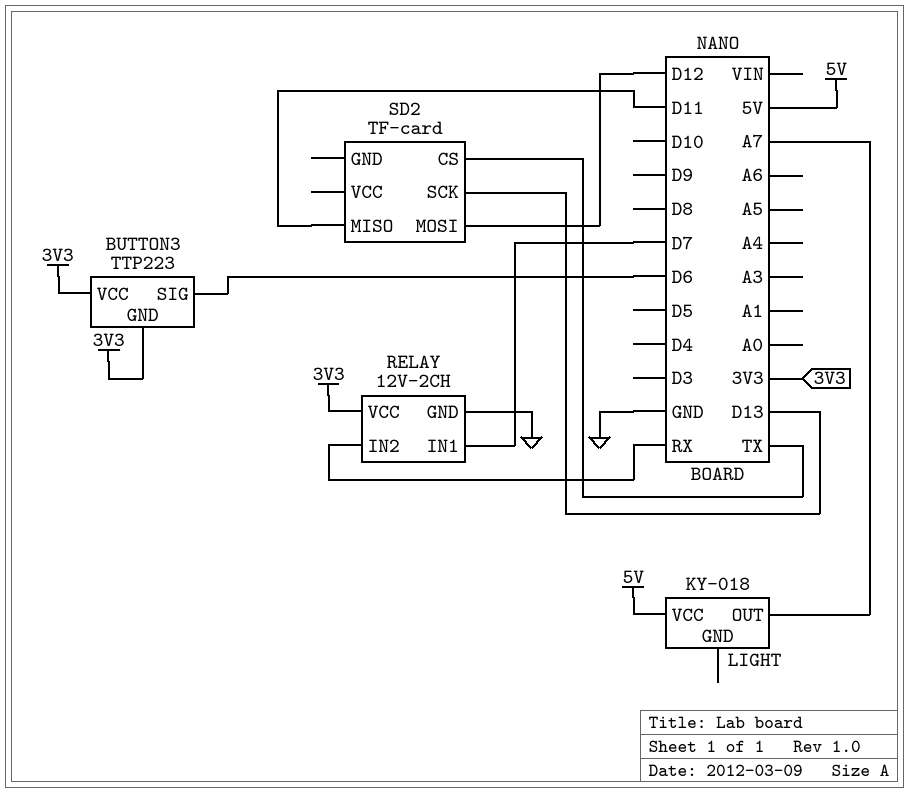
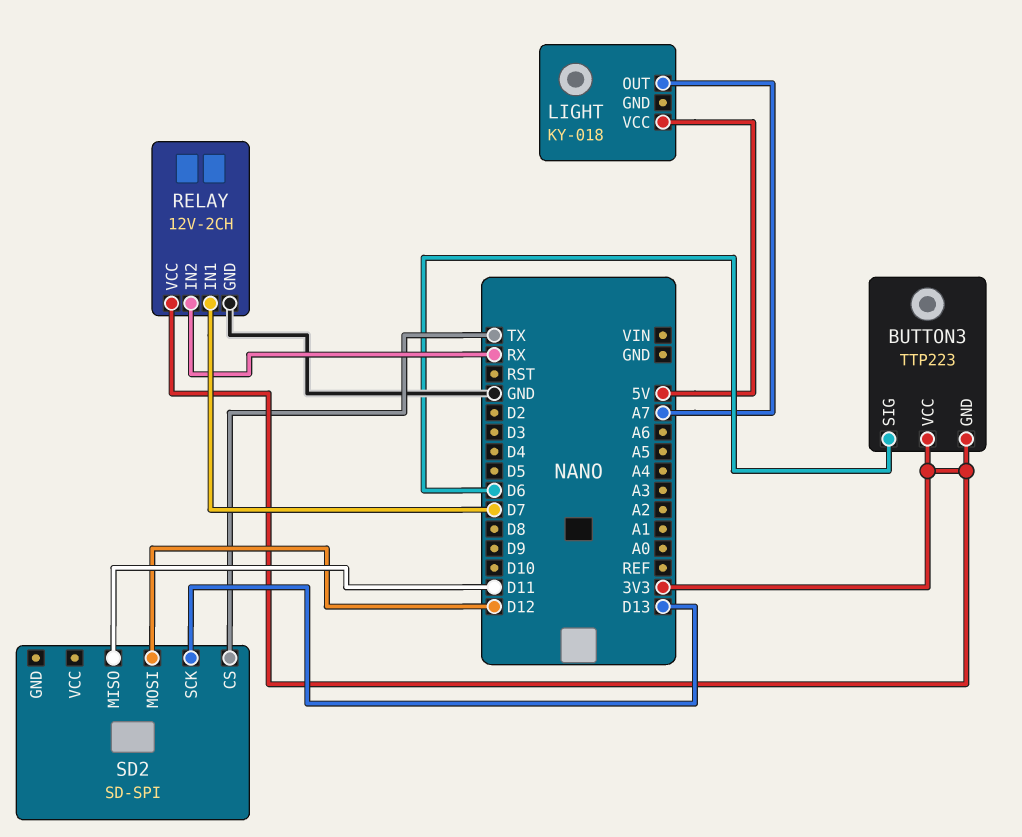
SD2: TF-card -> SD-SPI

